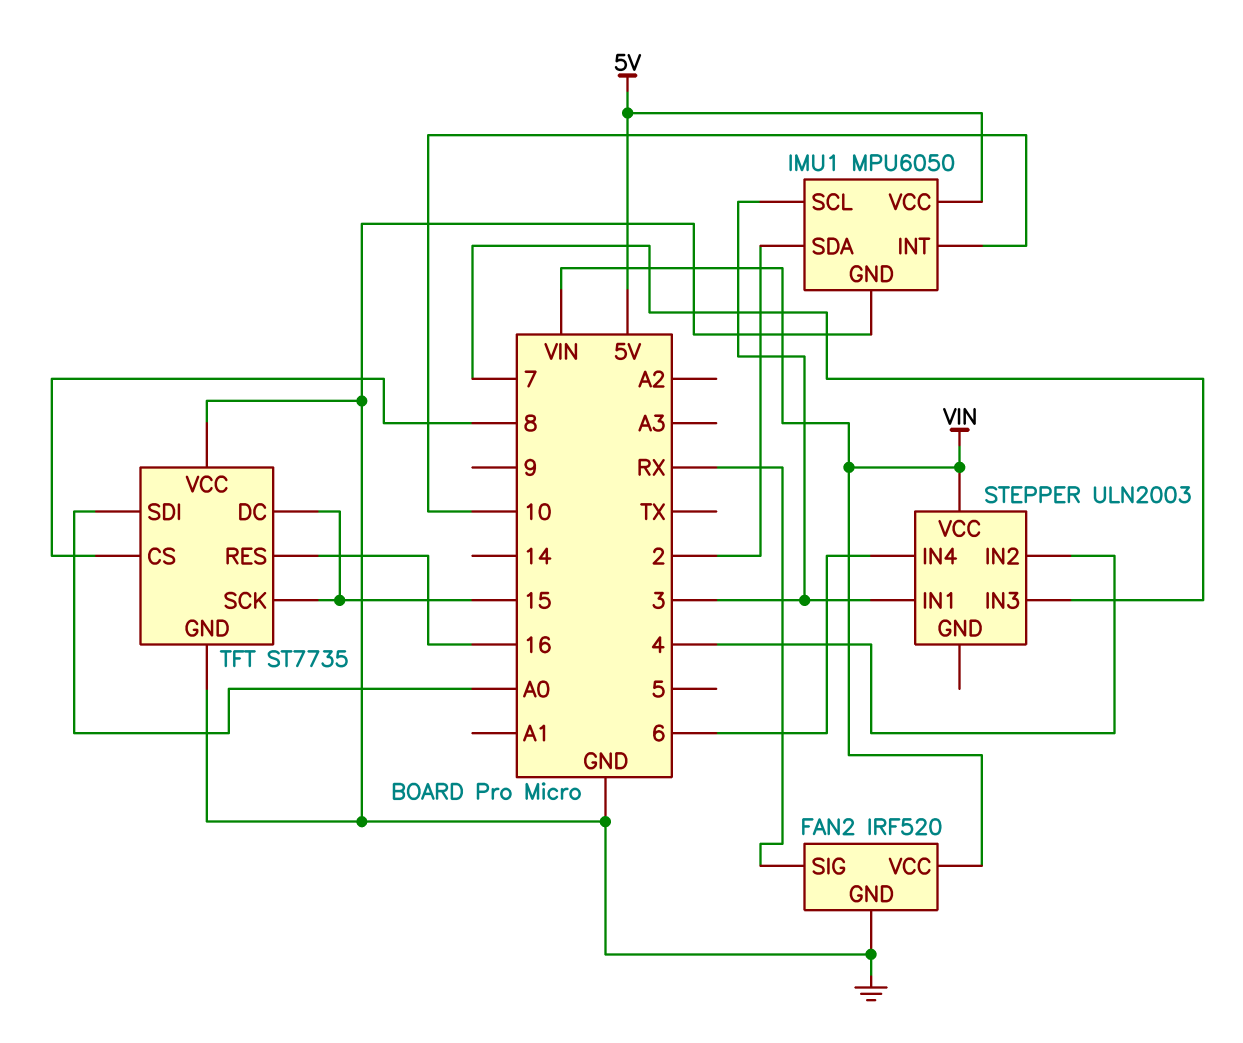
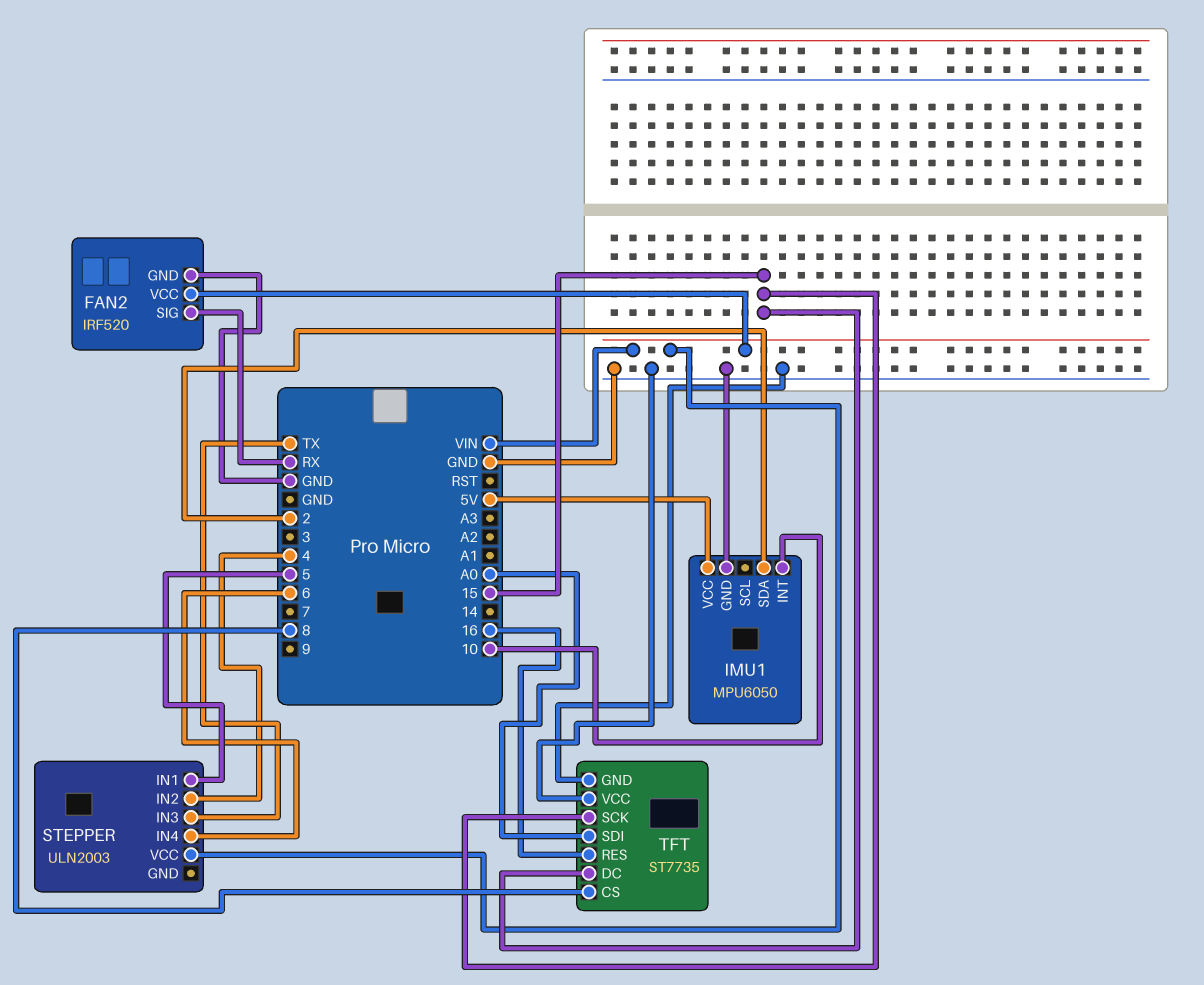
IMU1 pin SCL: 3 -> none
STEPPER pin IN1: 3 -> 5
STEPPER pin IN3: 7 -> TX

